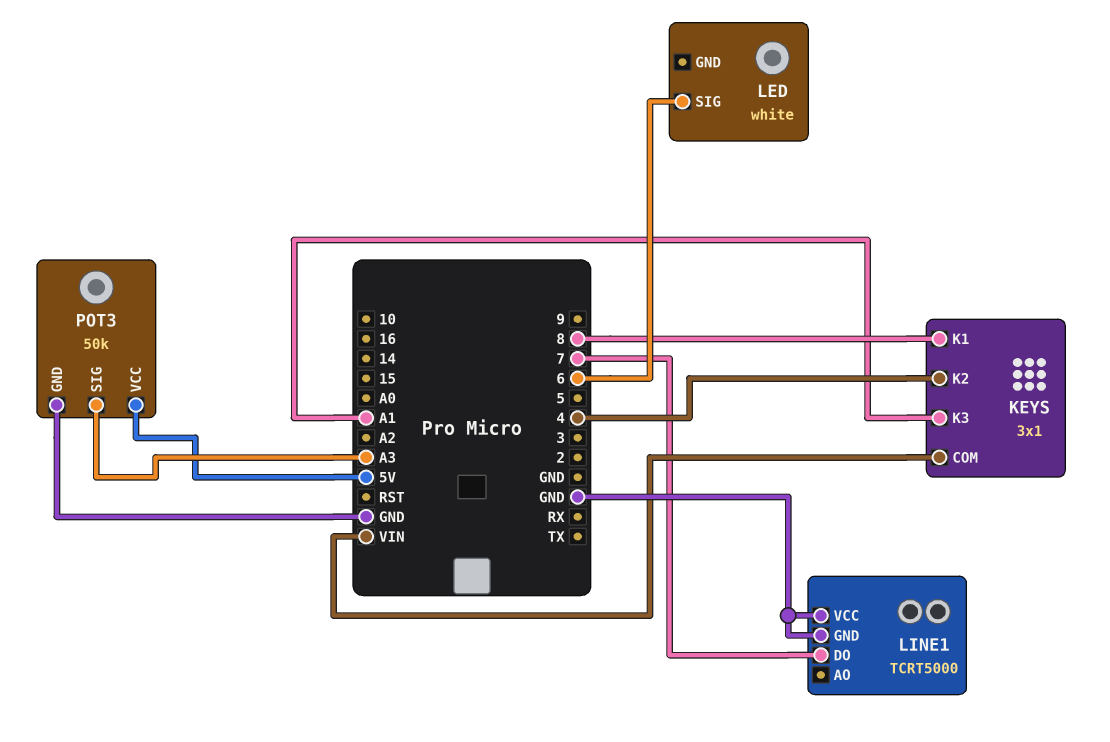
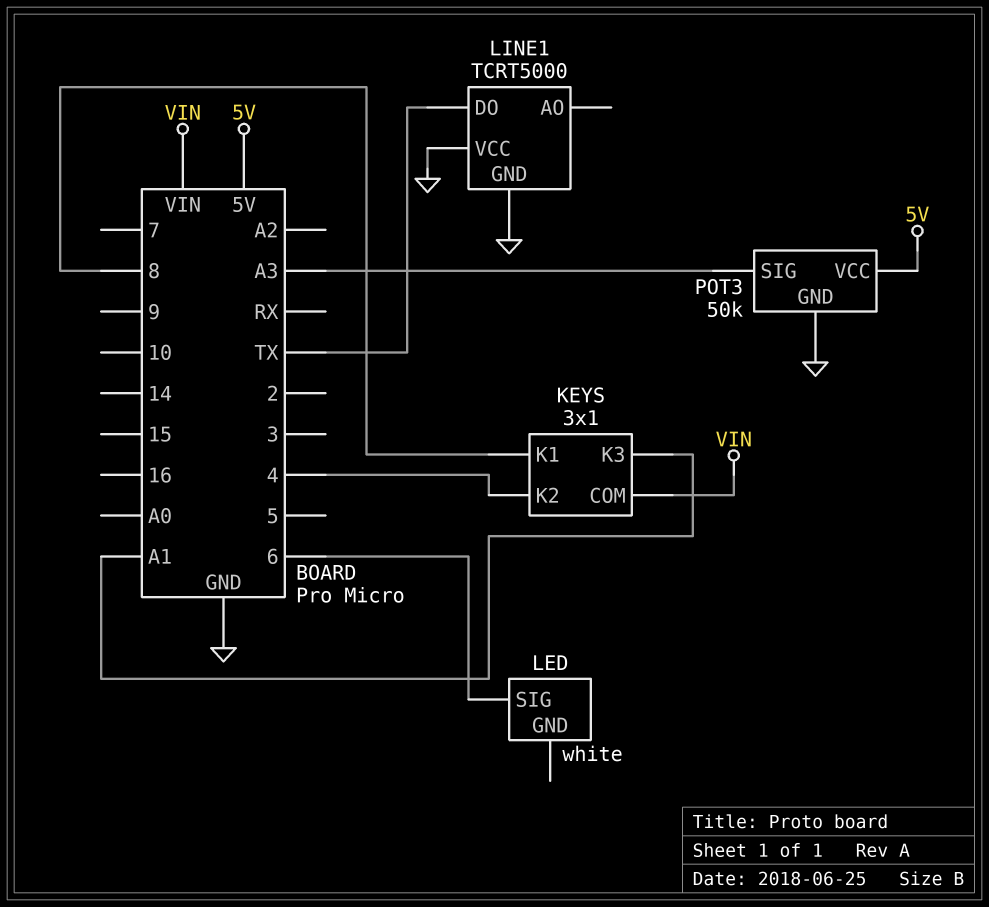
LINE1 pin DO: 7 -> TX

